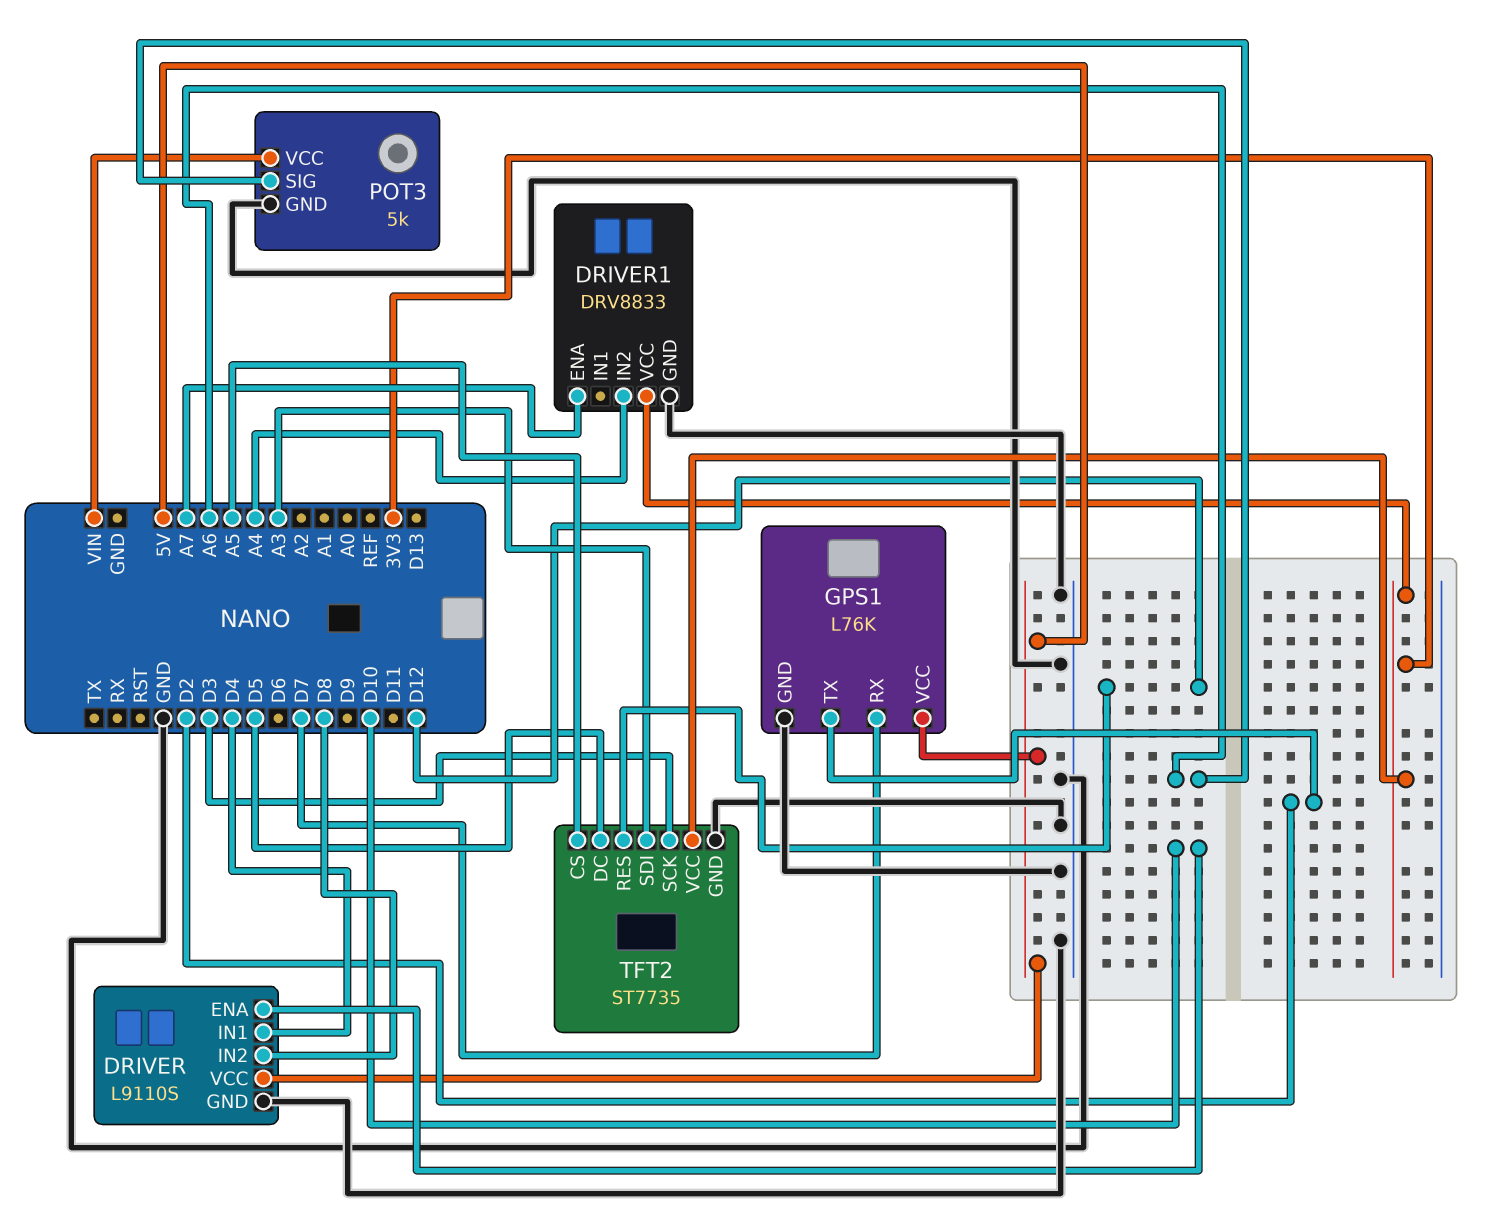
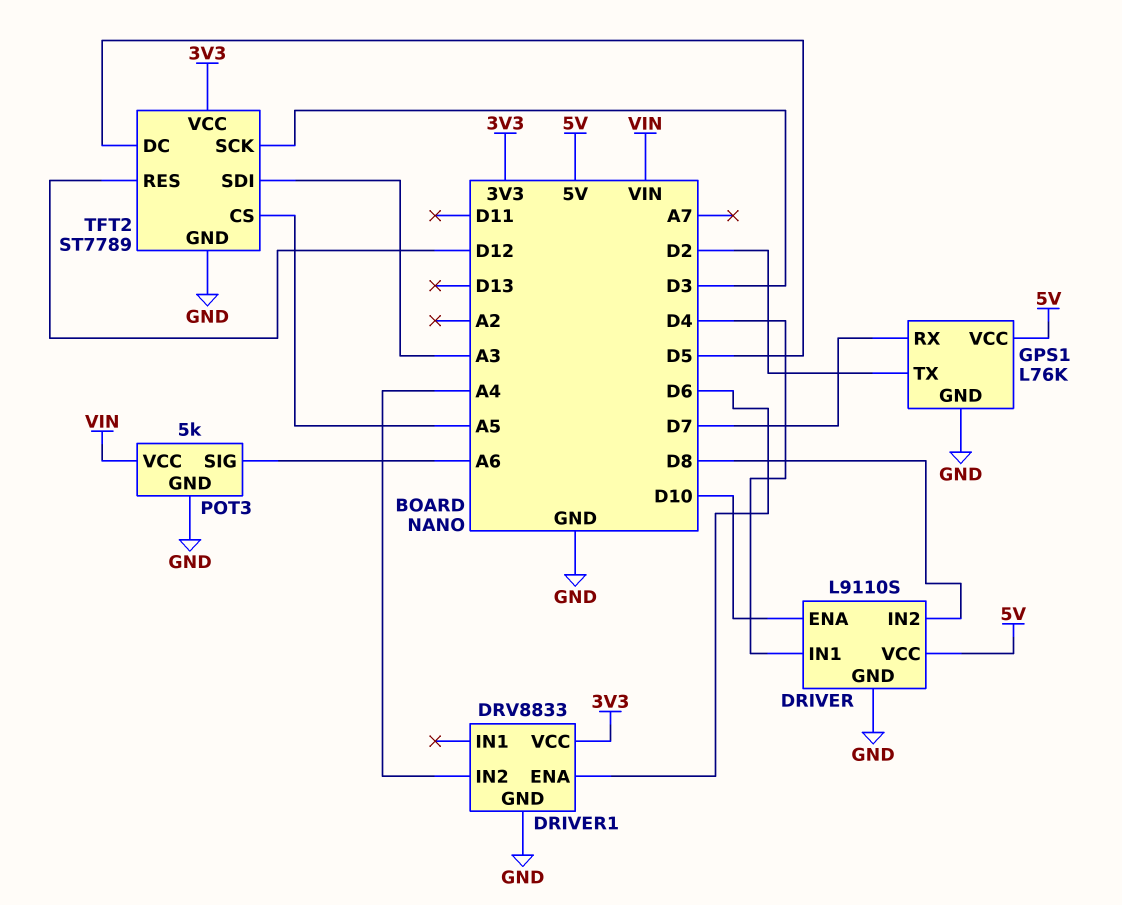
DRIVER1 pin ENA: A7 -> D6
TFT2: ST7735 -> ST7789

